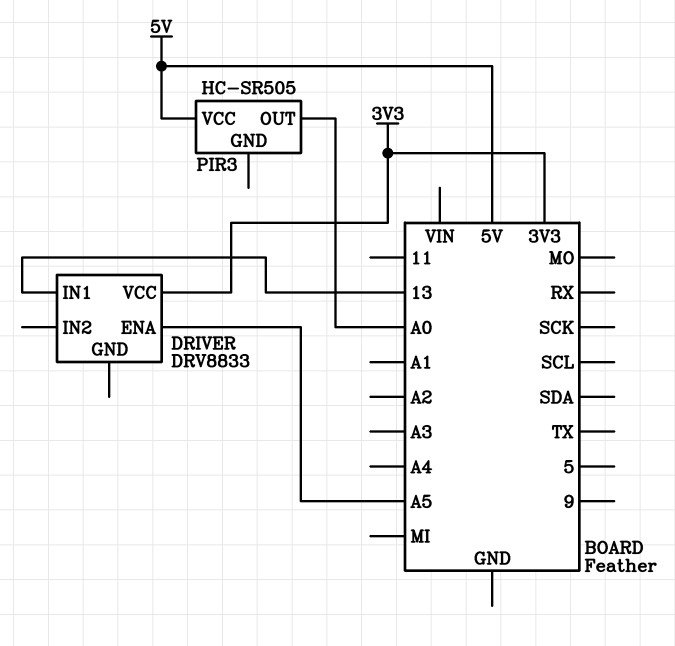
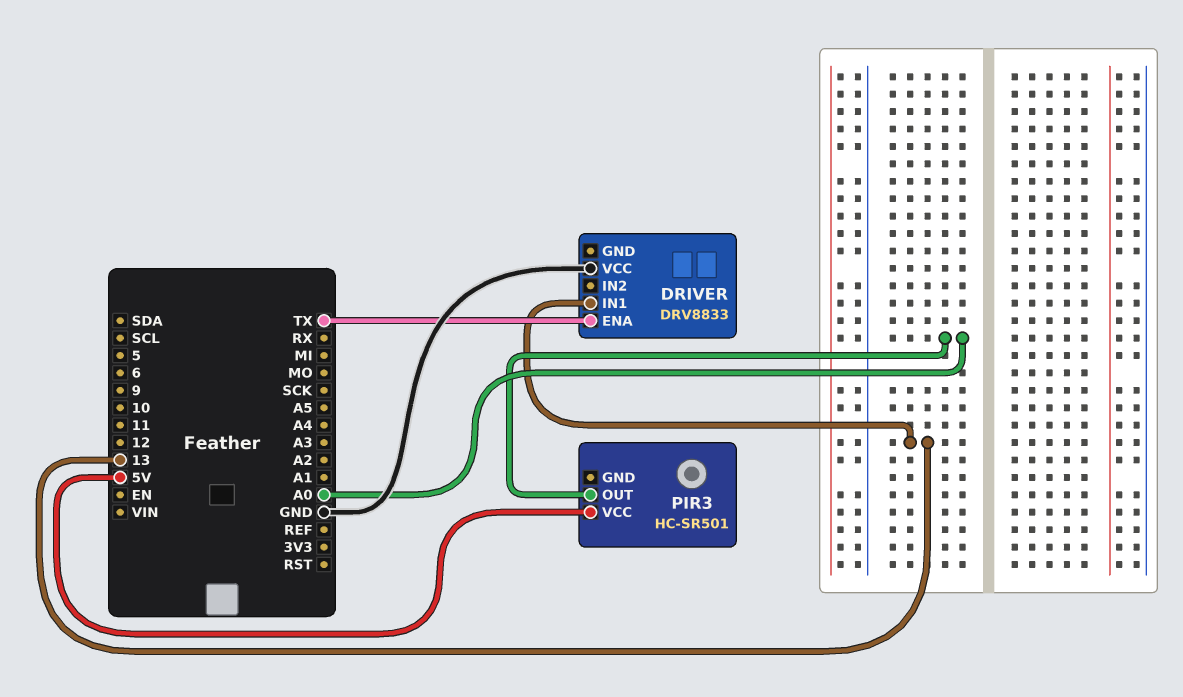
DRIVER pin ENA: A5 -> TX
DRIVER pin VCC: 3V3 -> GND
PIR3: HC-SR505 -> HC-SR501

